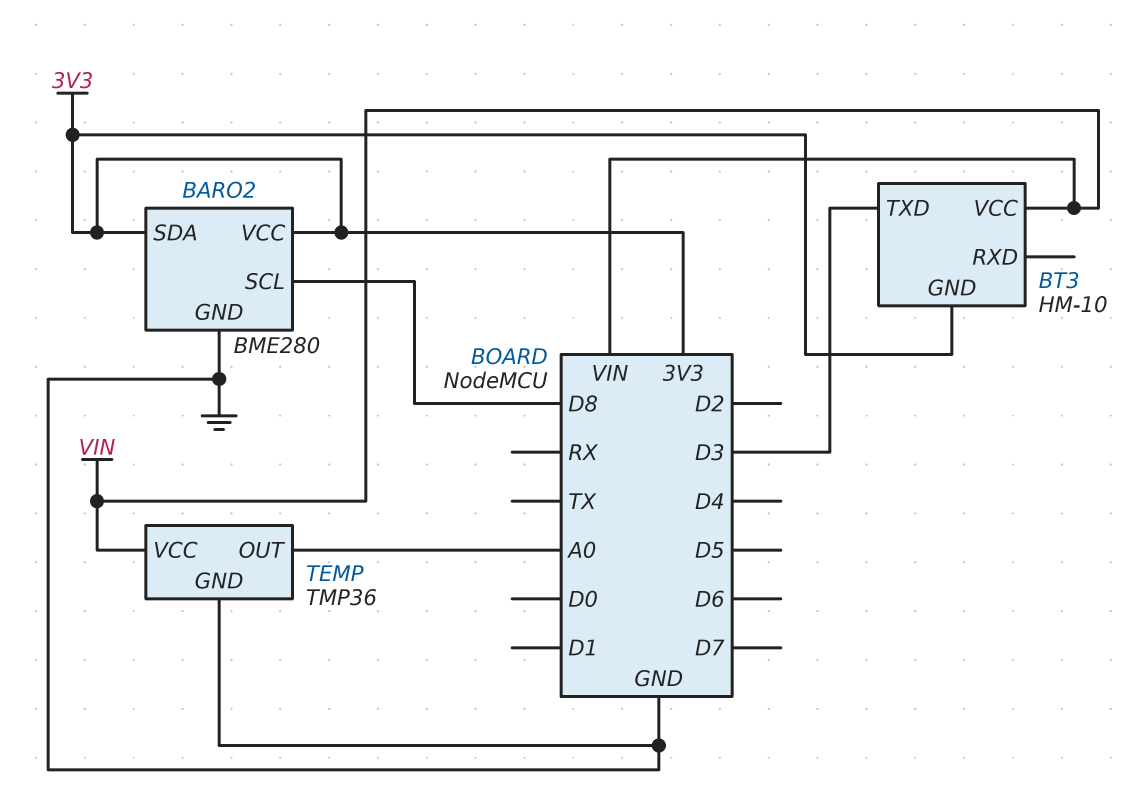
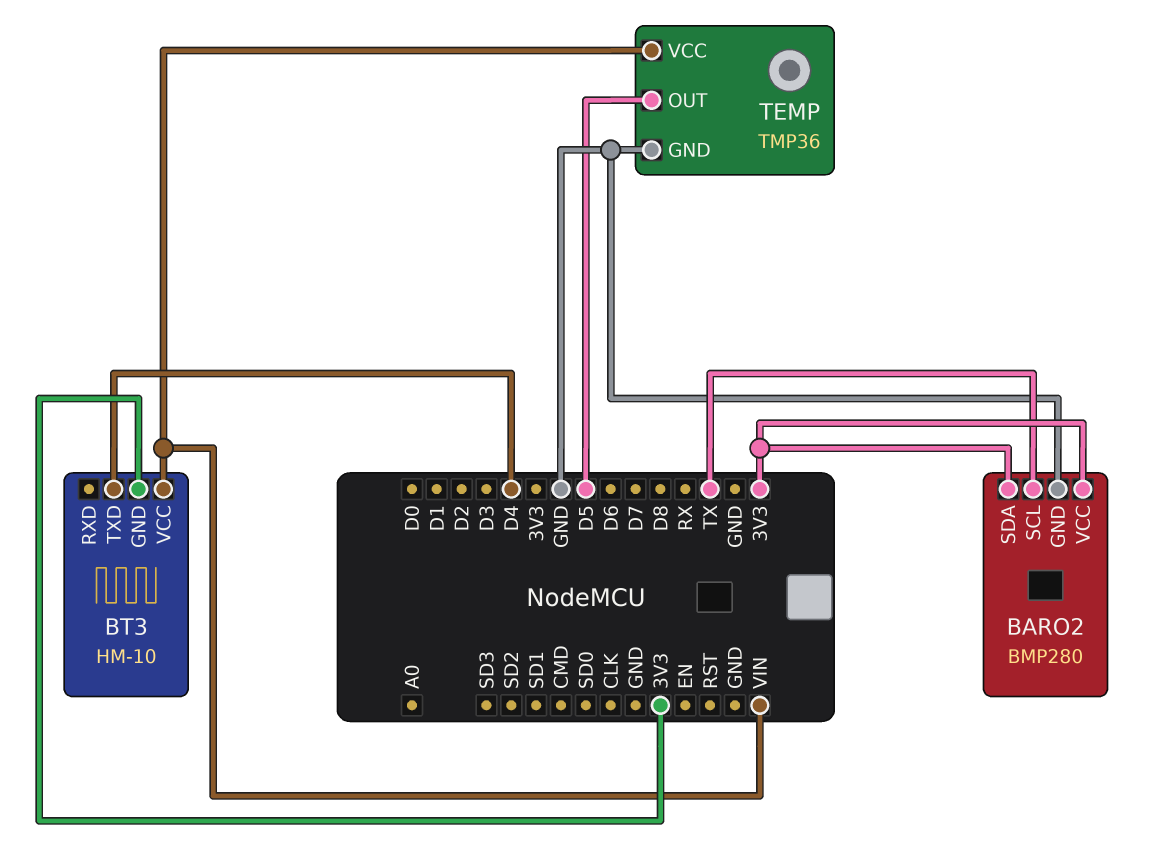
BARO2: BME280 -> BMP280
BARO2 pin SCL: D8 -> TX
BT3 pin TXD: D3 -> D4
TEMP pin OUT: A0 -> D5

